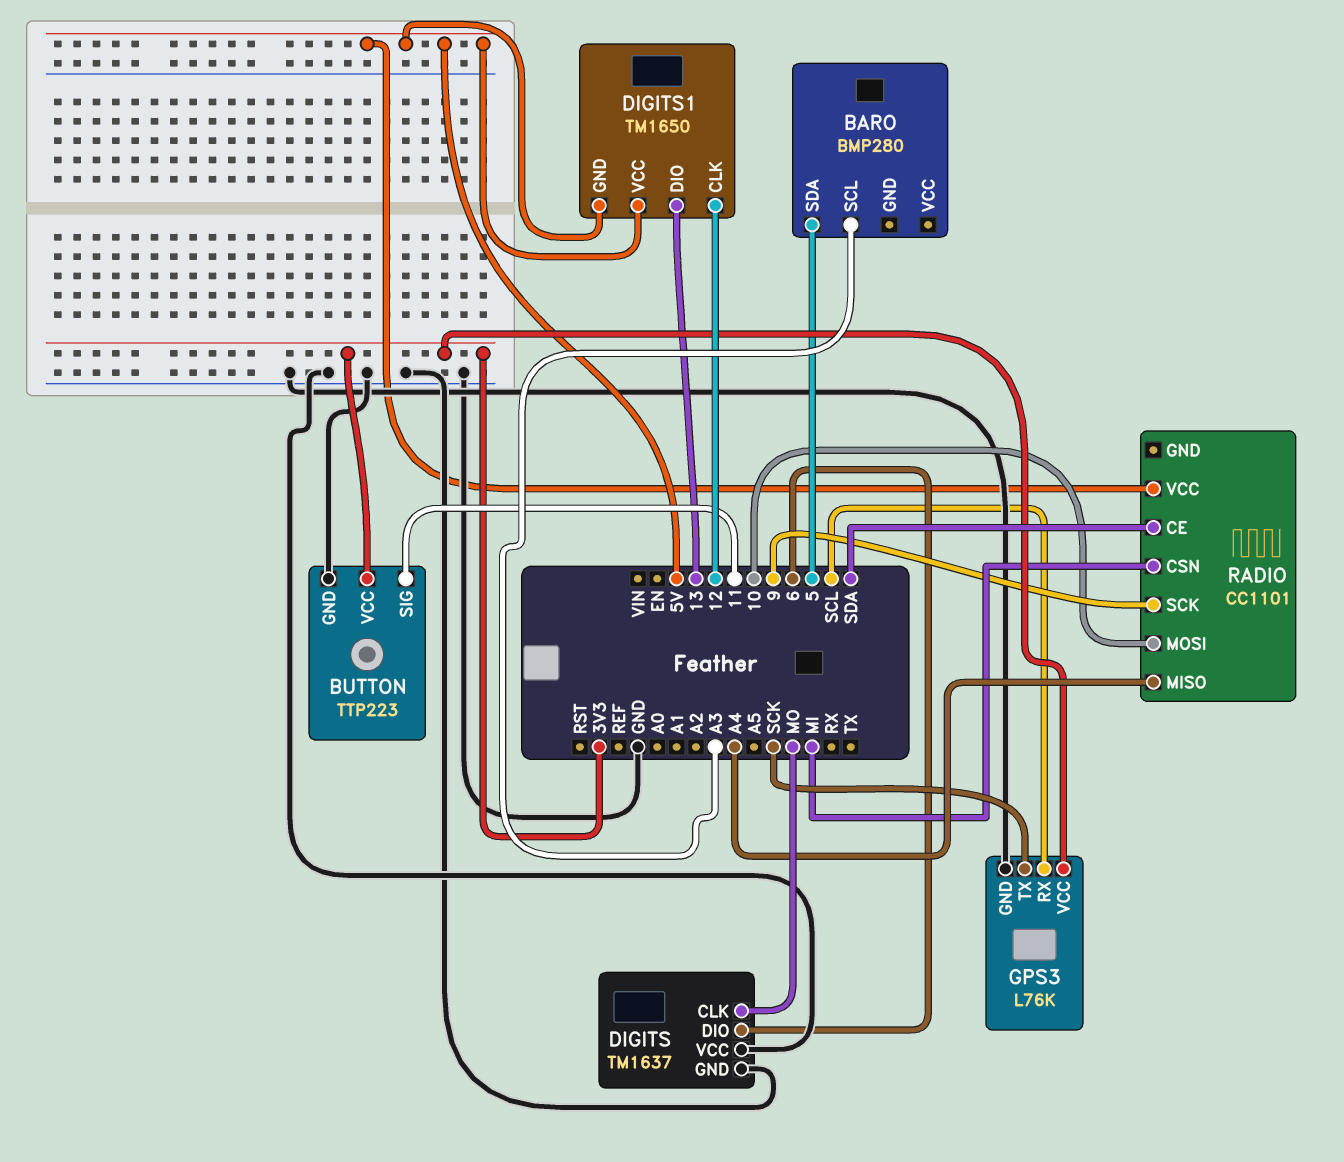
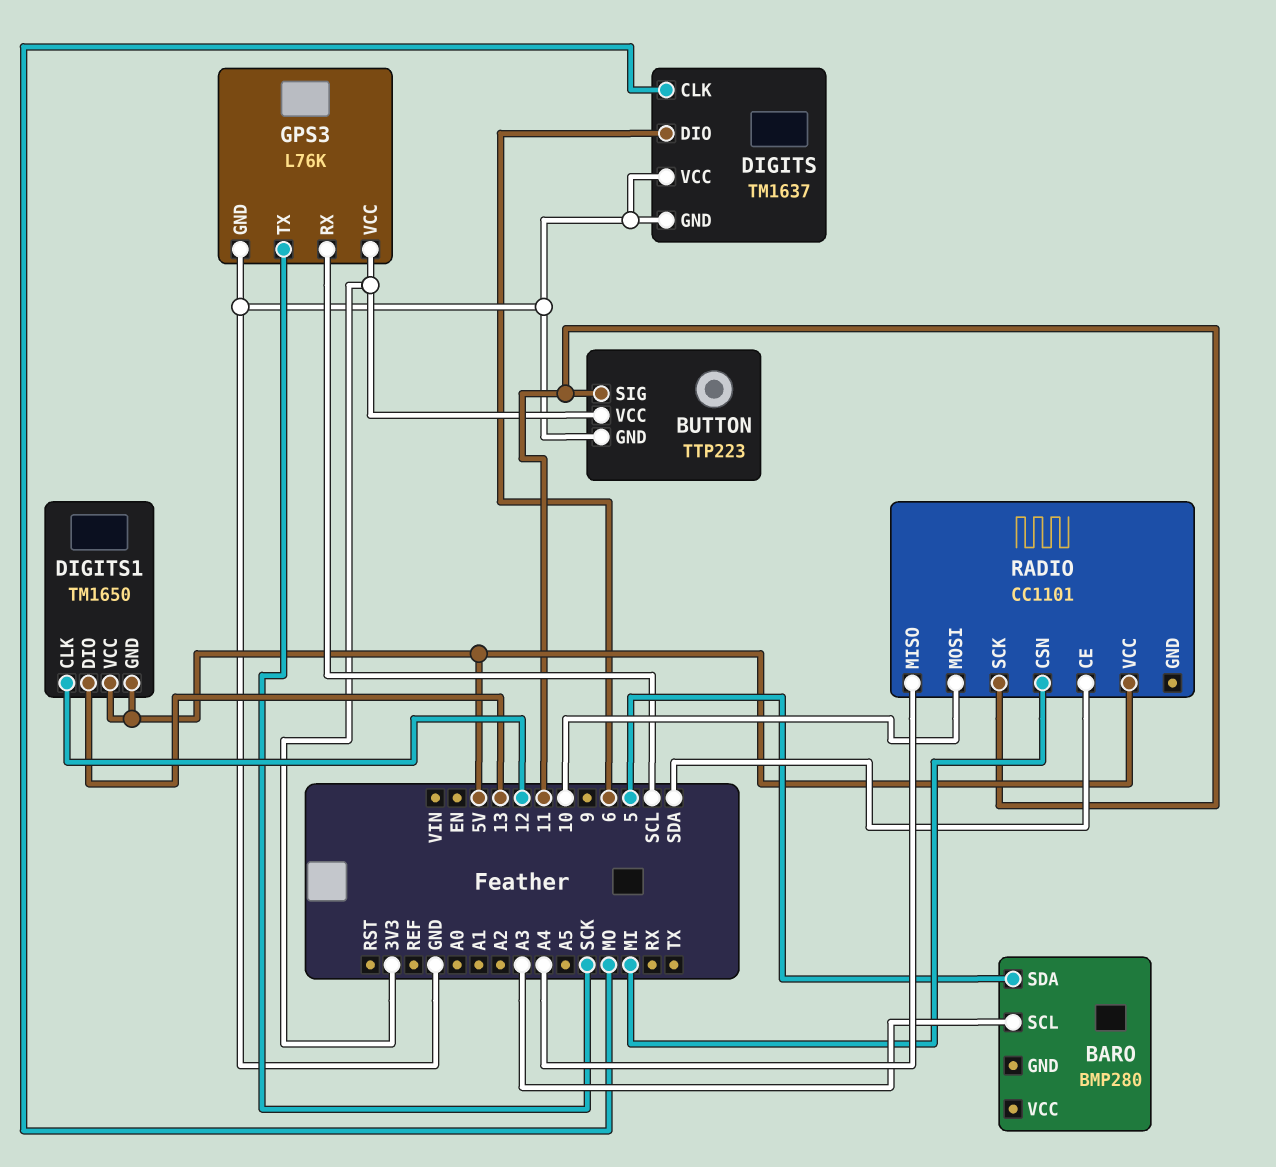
RADIO pin SCK: 9 -> 11

